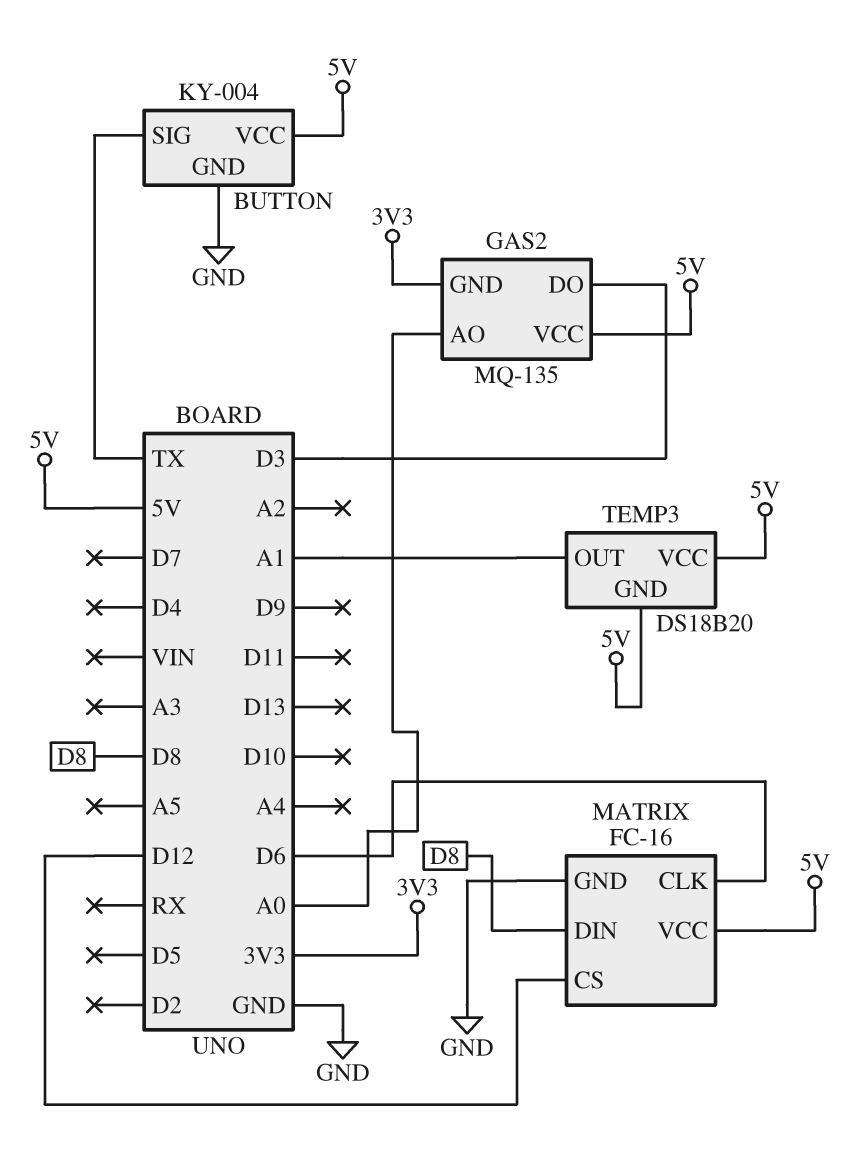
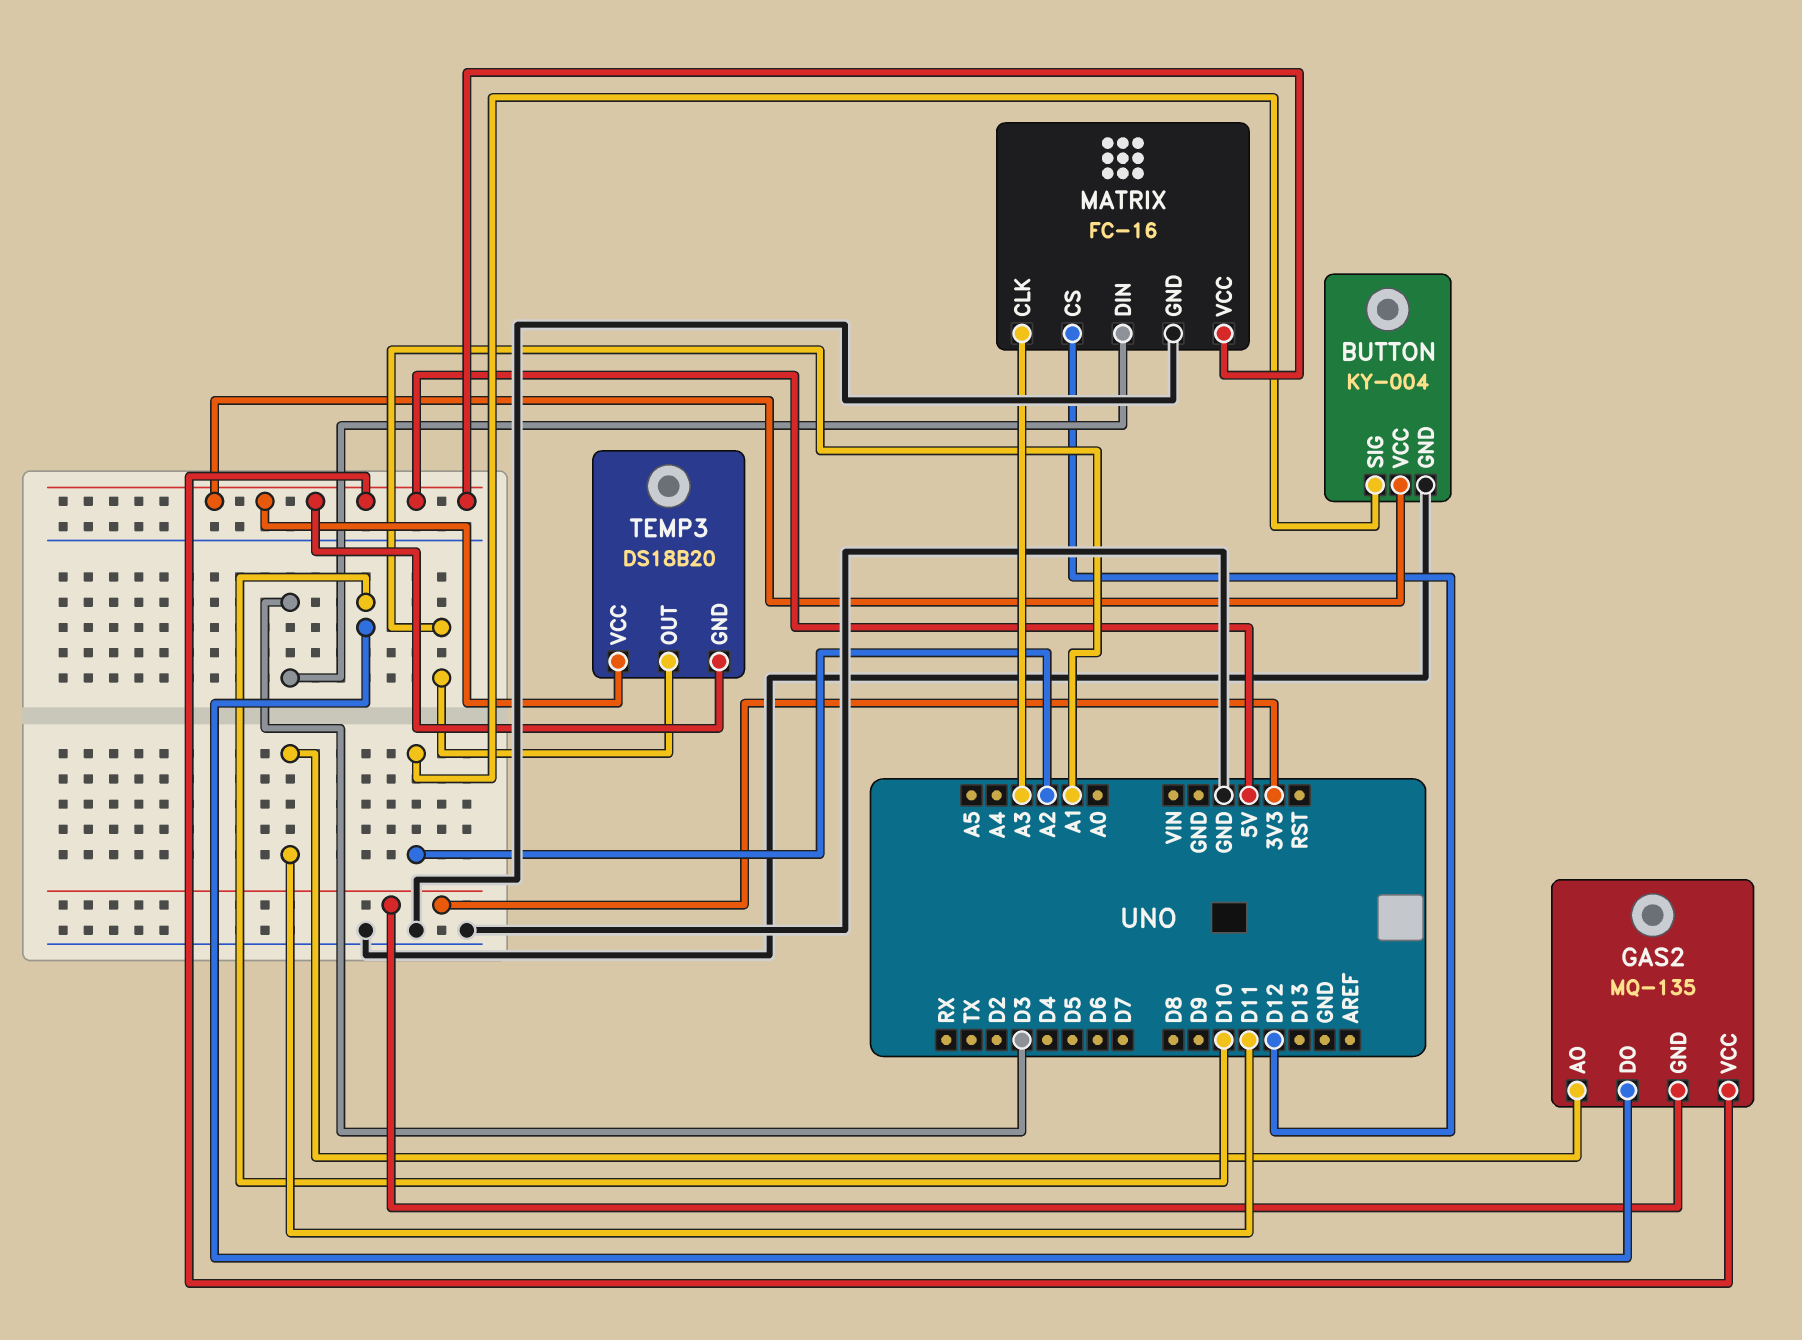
BUTTON pin SIG: TX -> A2
GAS2 pin AO: A0 -> D11
GAS2 pin DO: D3 -> D10
MATRIX pin CLK: D6 -> A3
MATRIX pin DIN: D8 -> D3

